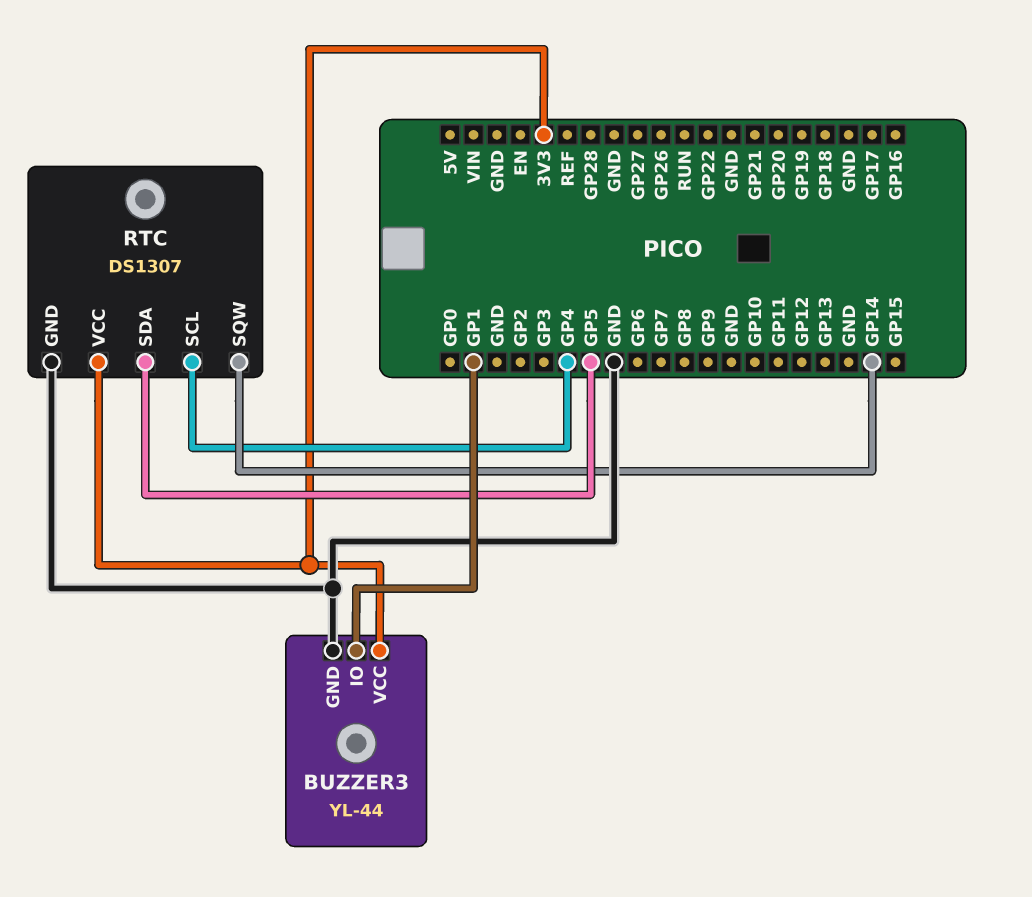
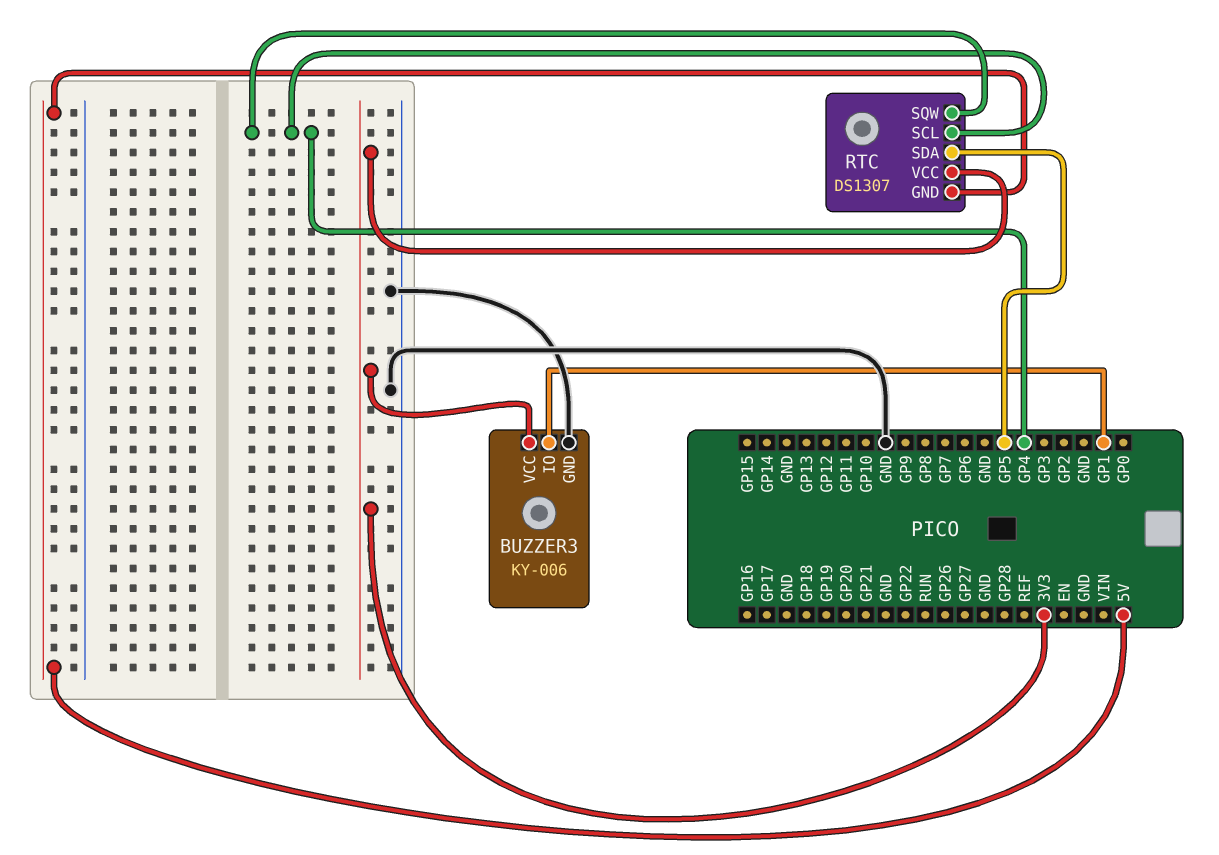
BUZZER3: YL-44 -> KY-006
RTC pin GND: GND -> 5V
RTC pin SQW: GP14 -> GP4

